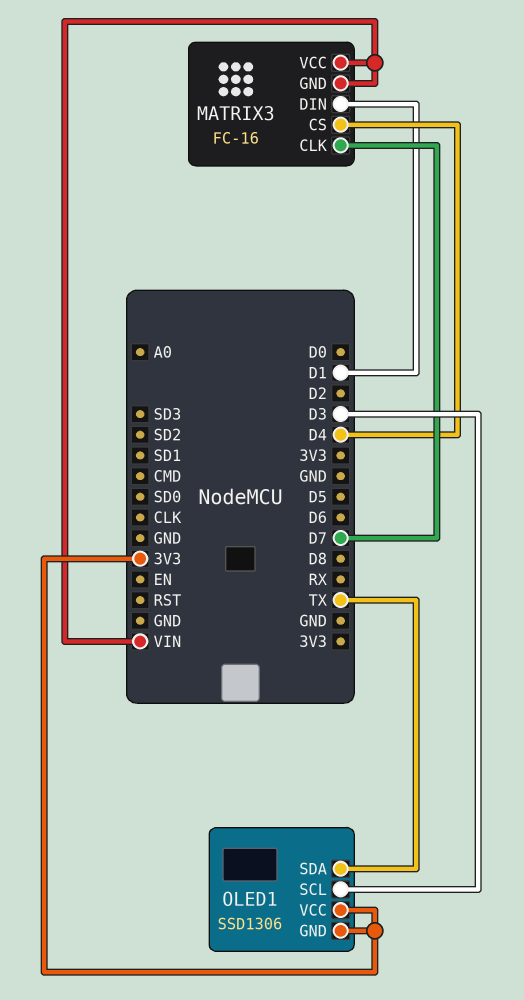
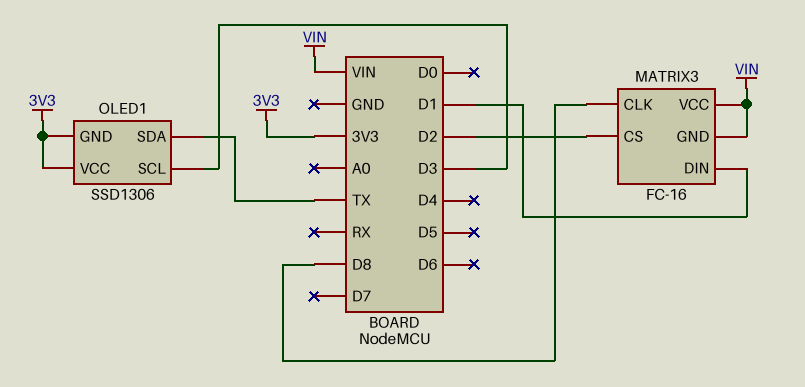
MATRIX3 pin CLK: D7 -> D8
MATRIX3 pin CS: D4 -> D2

